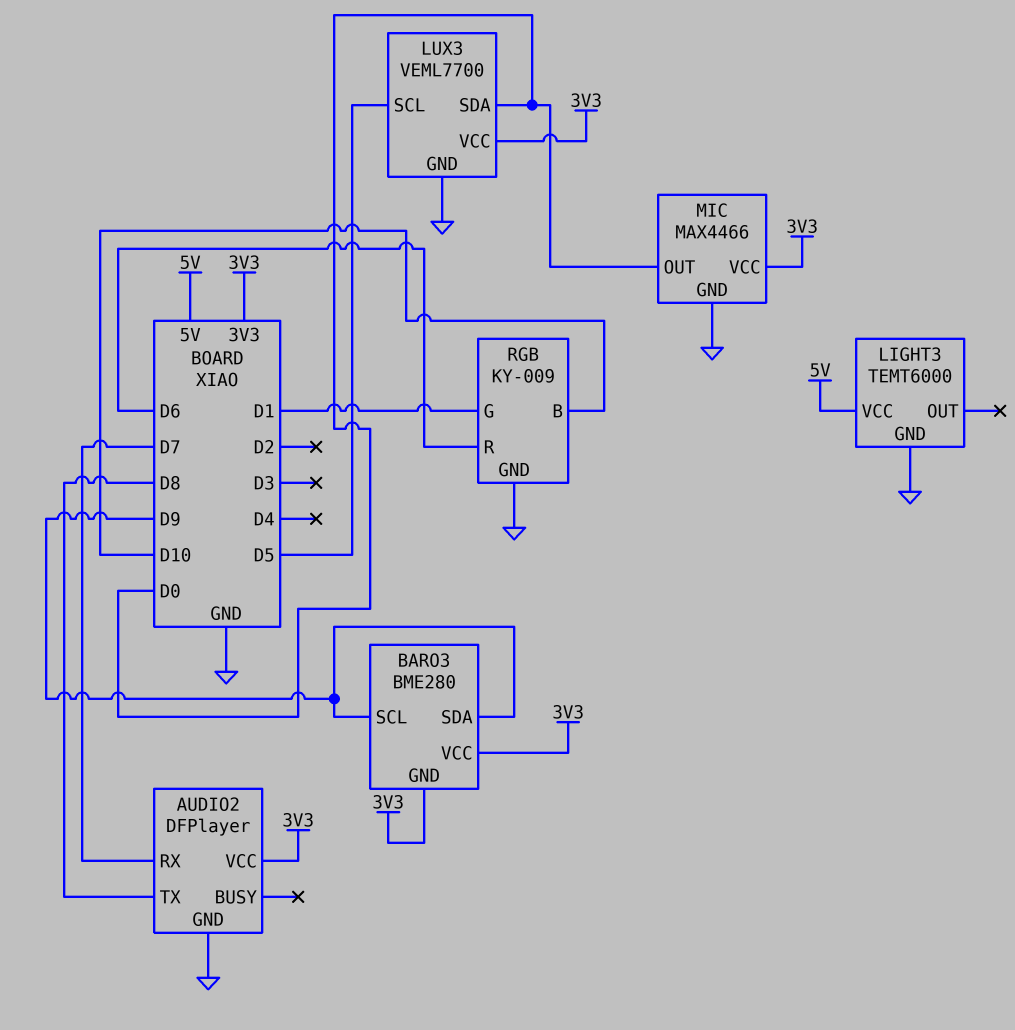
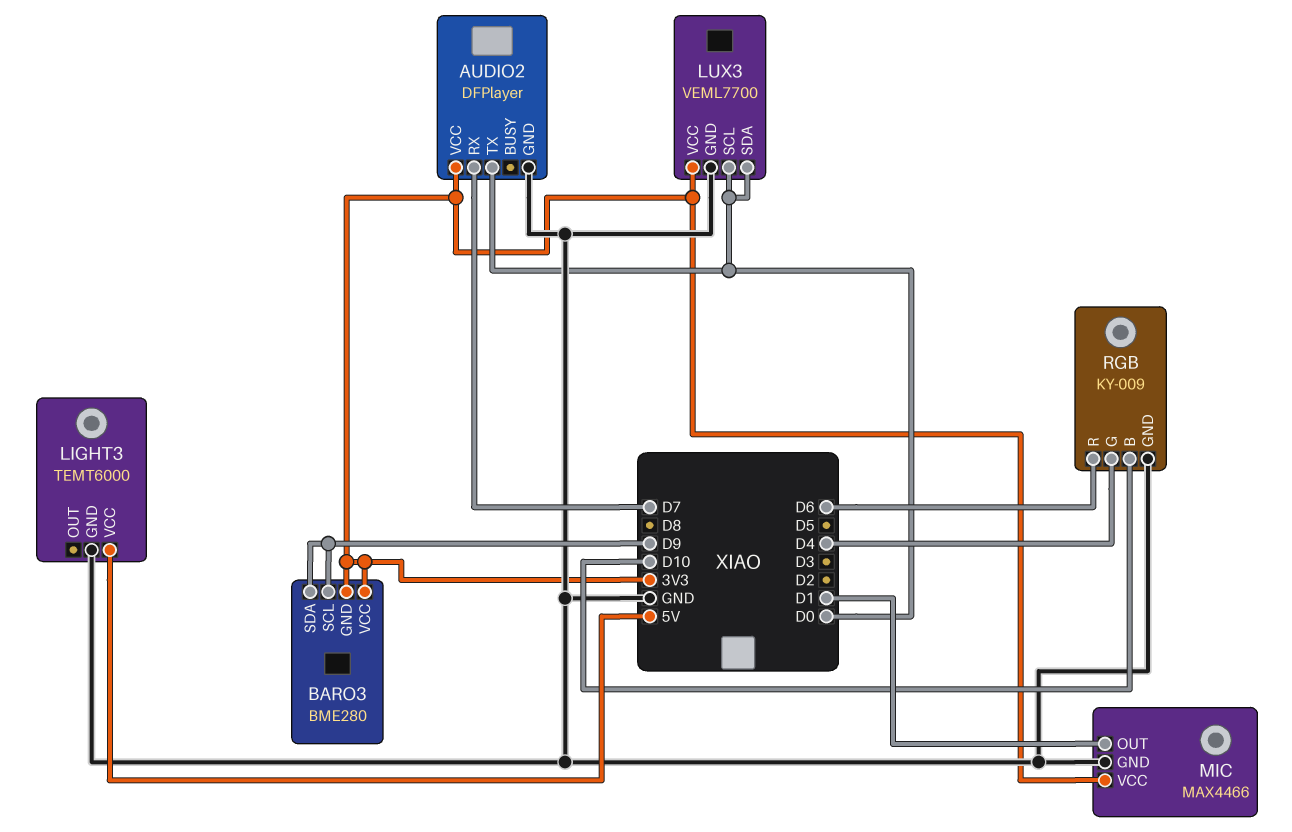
AUDIO2 pin TX: D8 -> D0
LUX3 pin SCL: D5 -> D0
MIC pin OUT: D0 -> D1
RGB pin G: D1 -> D4

